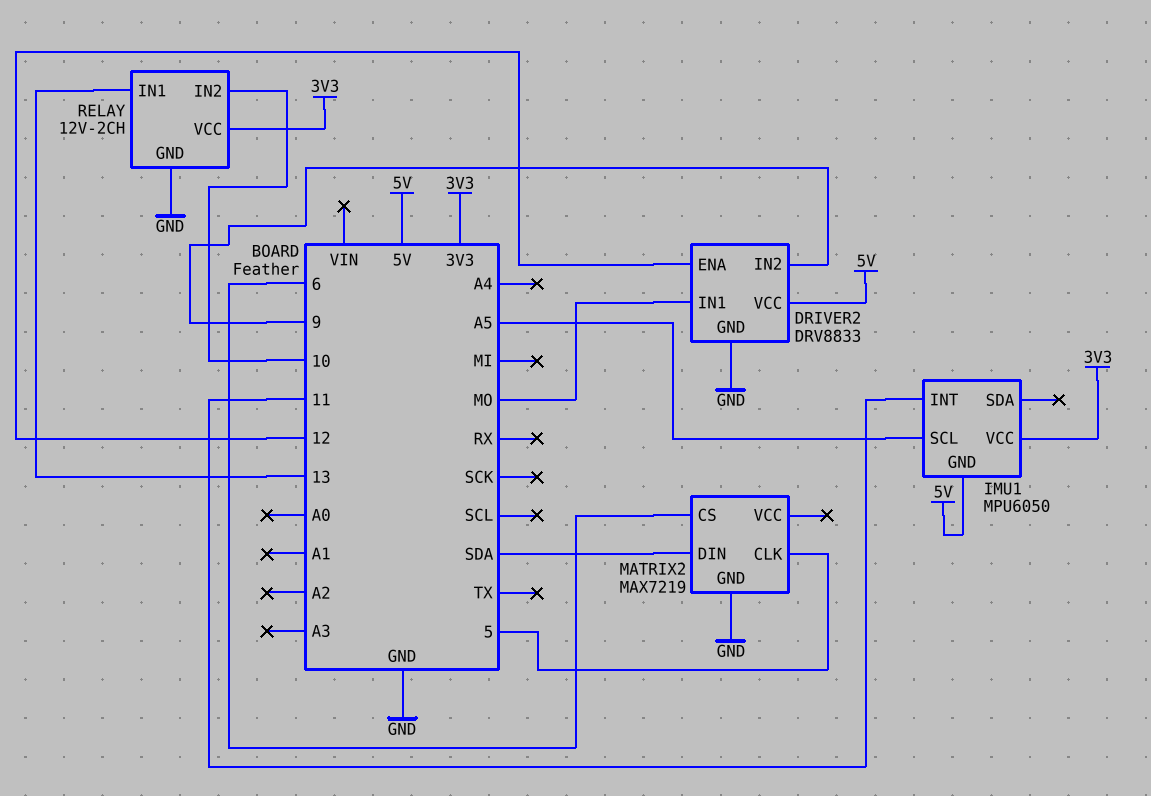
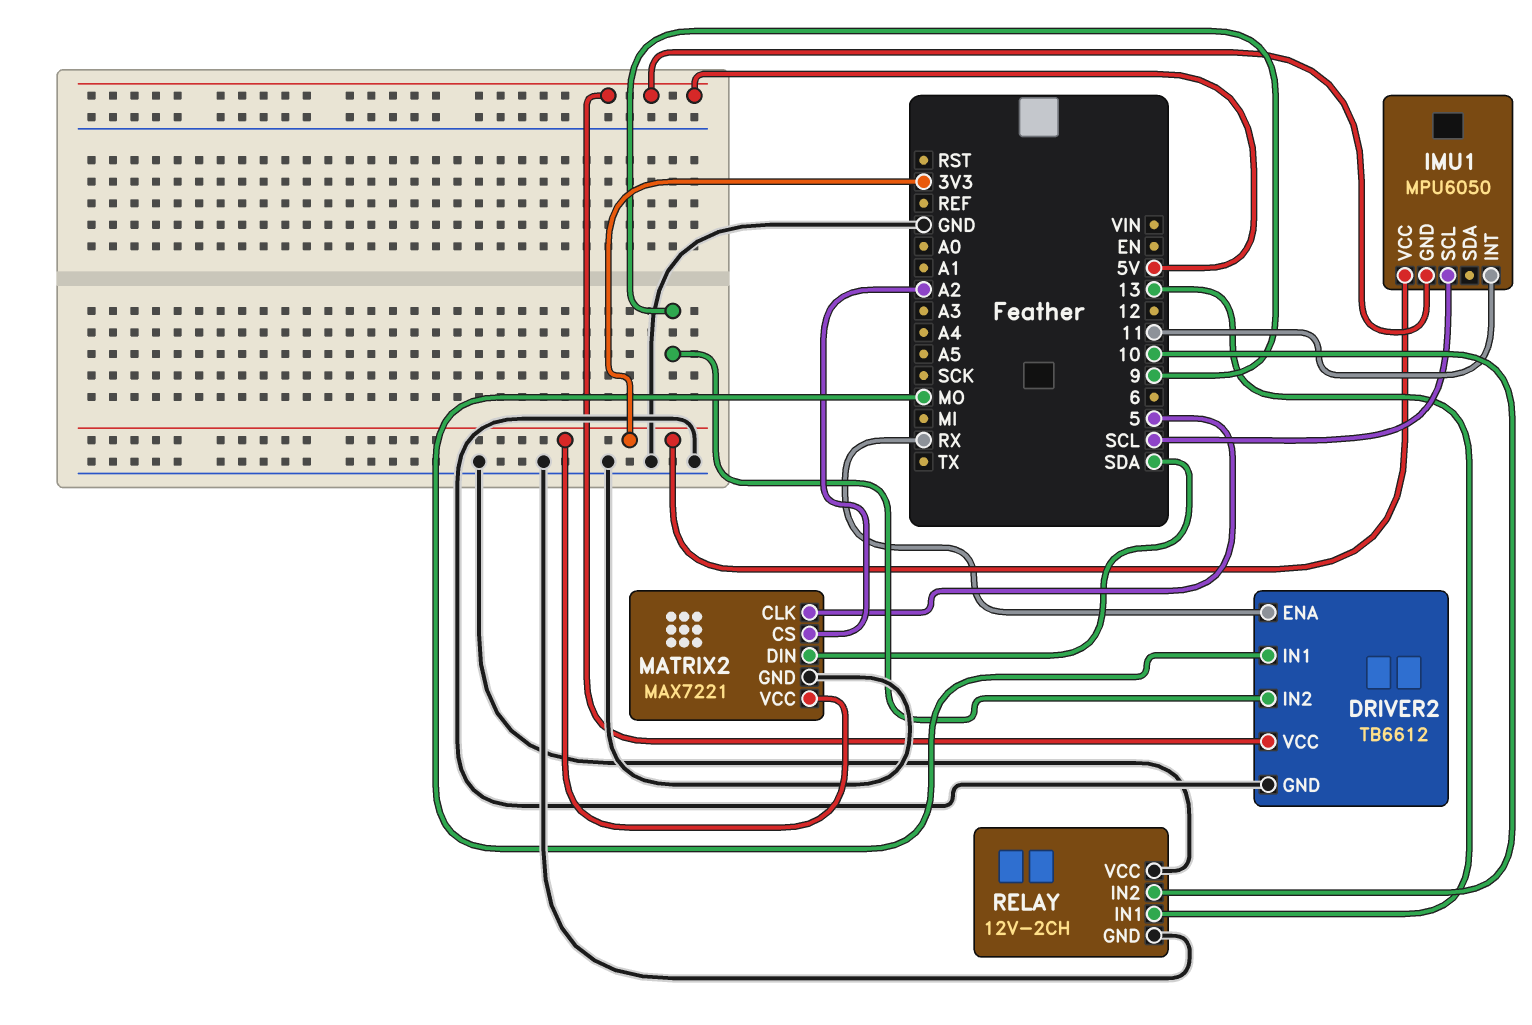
DRIVER2: DRV8833 -> TB6612
DRIVER2 pin ENA: 12 -> RX
IMU1 pin SCL: A5 -> SCL
MATRIX2: MAX7219 -> MAX7221
MATRIX2 pin CS: 6 -> A2
MATRIX2 pin VCC: none -> 3V3
RELAY pin VCC: 3V3 -> GND

